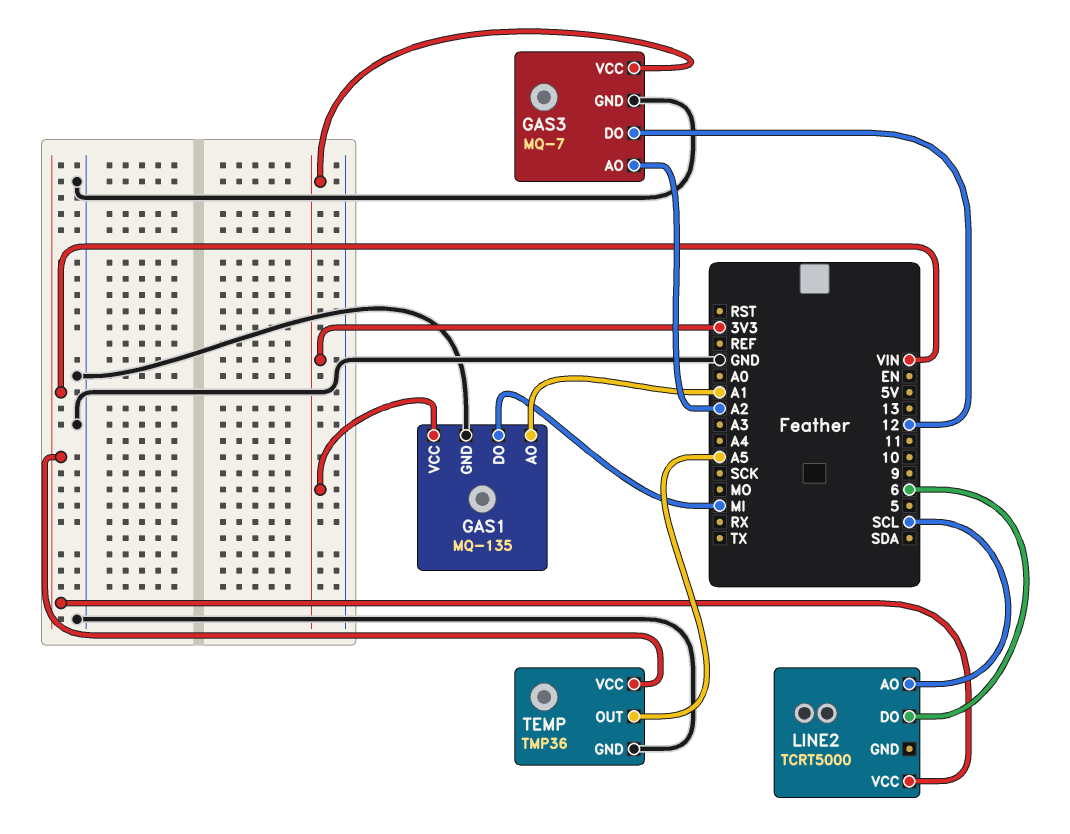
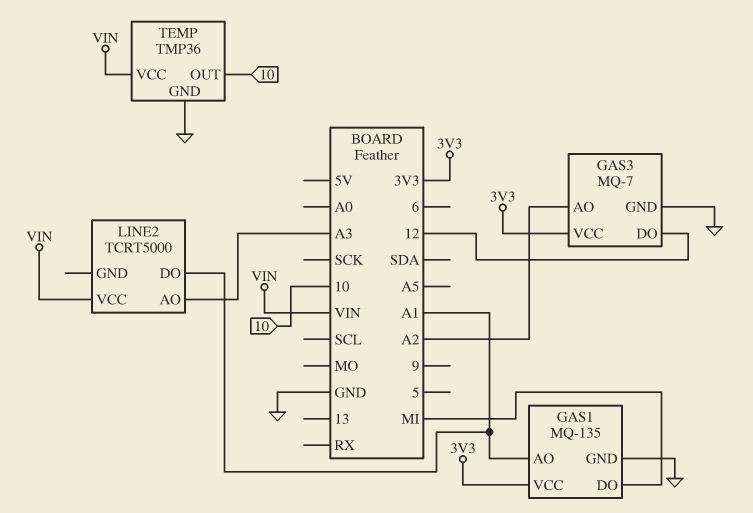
LINE2 pin AO: SCL -> A3
LINE2 pin DO: 6 -> A1
TEMP pin OUT: A5 -> 10

